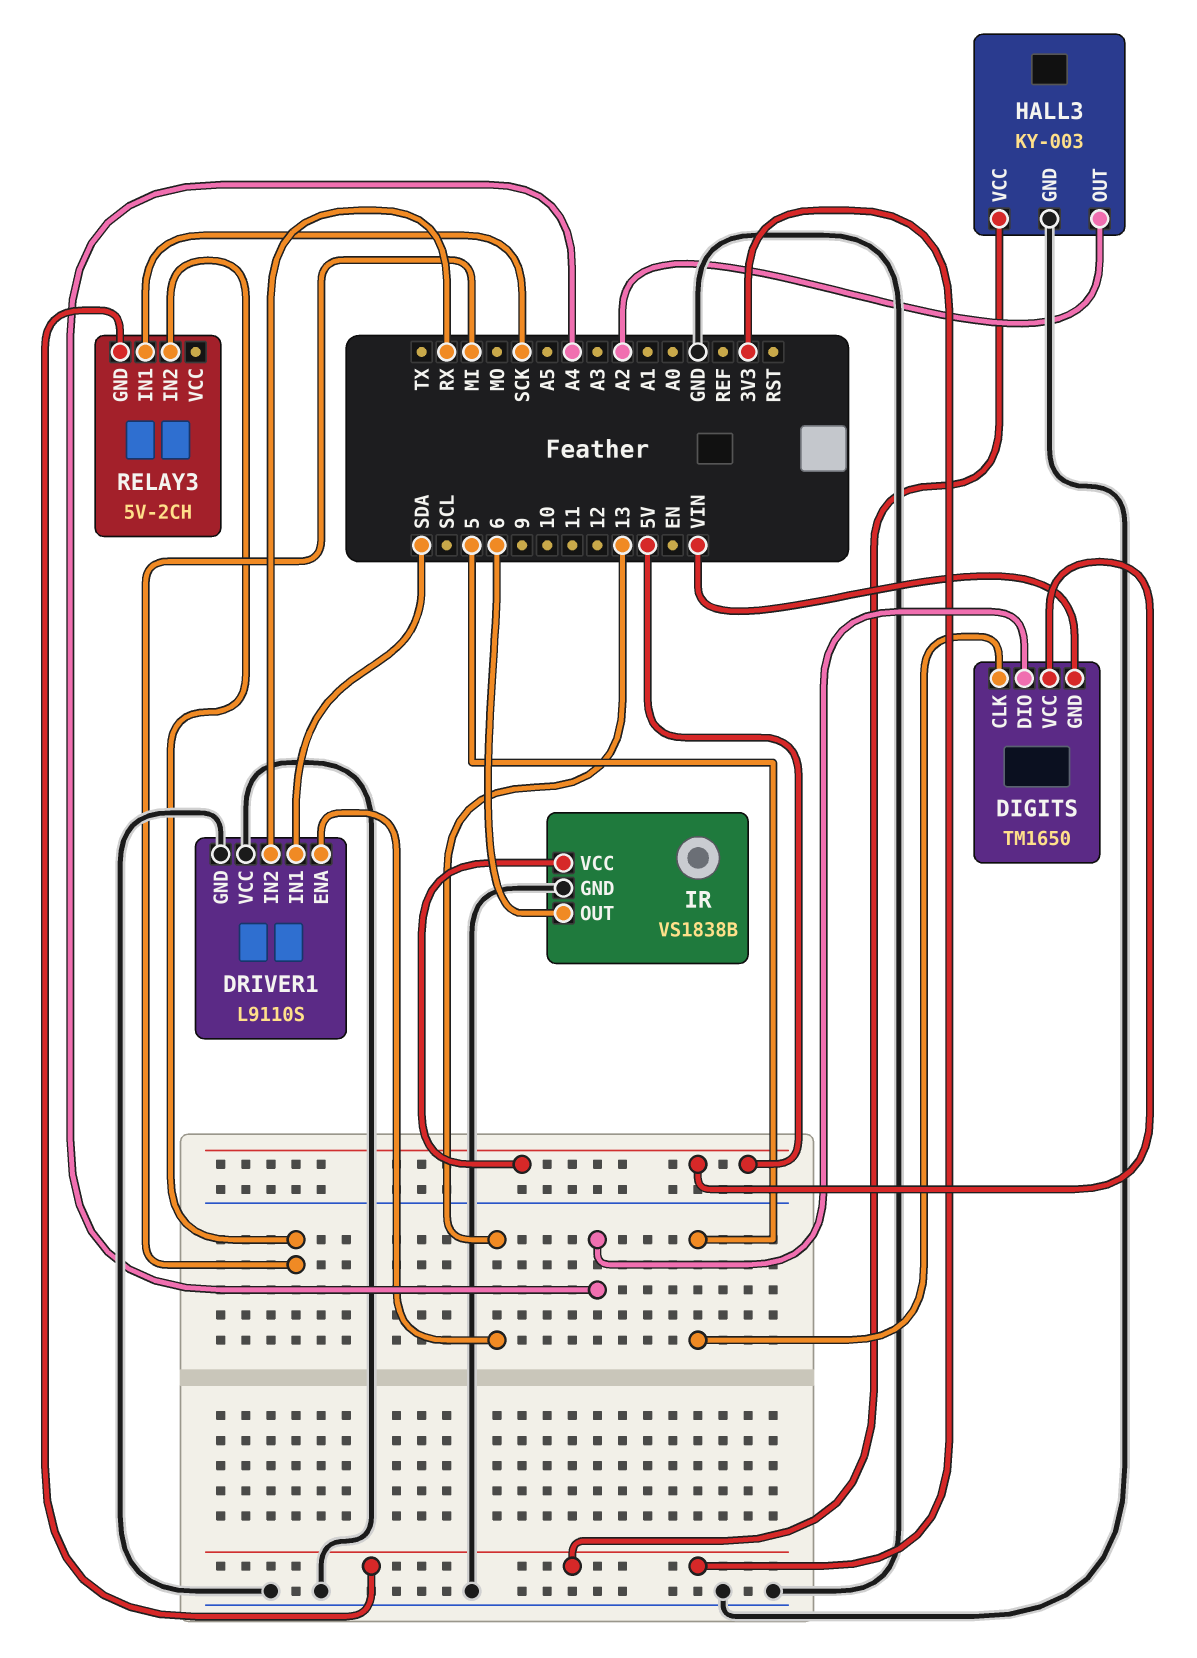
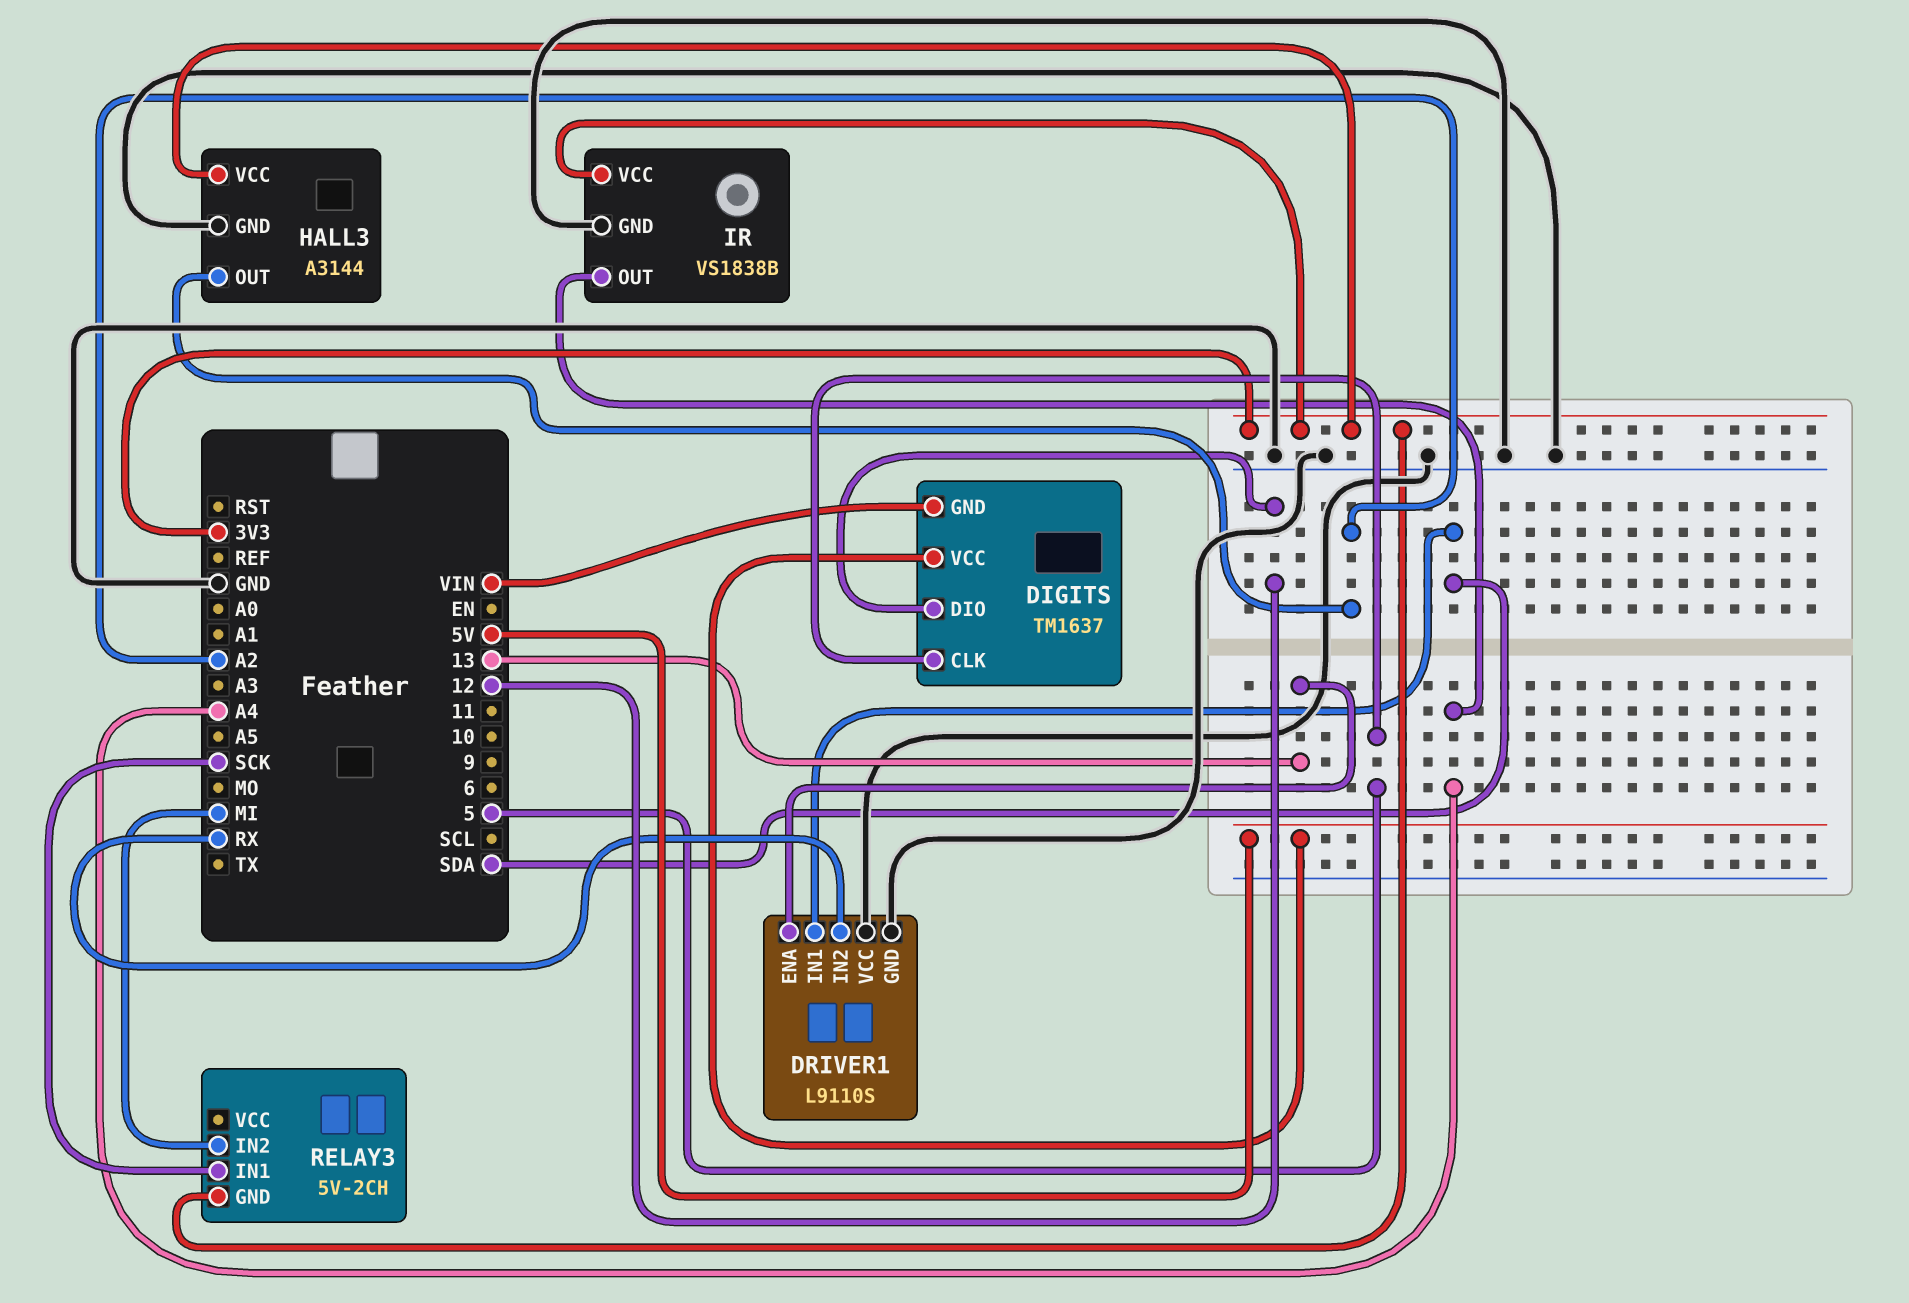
DIGITS: TM1650 -> TM1637
DIGITS pin DIO: A4 -> 12
HALL3: KY-003 -> A3144
IR pin OUT: 6 -> A4
IR pin VCC: 5V -> 3V3

